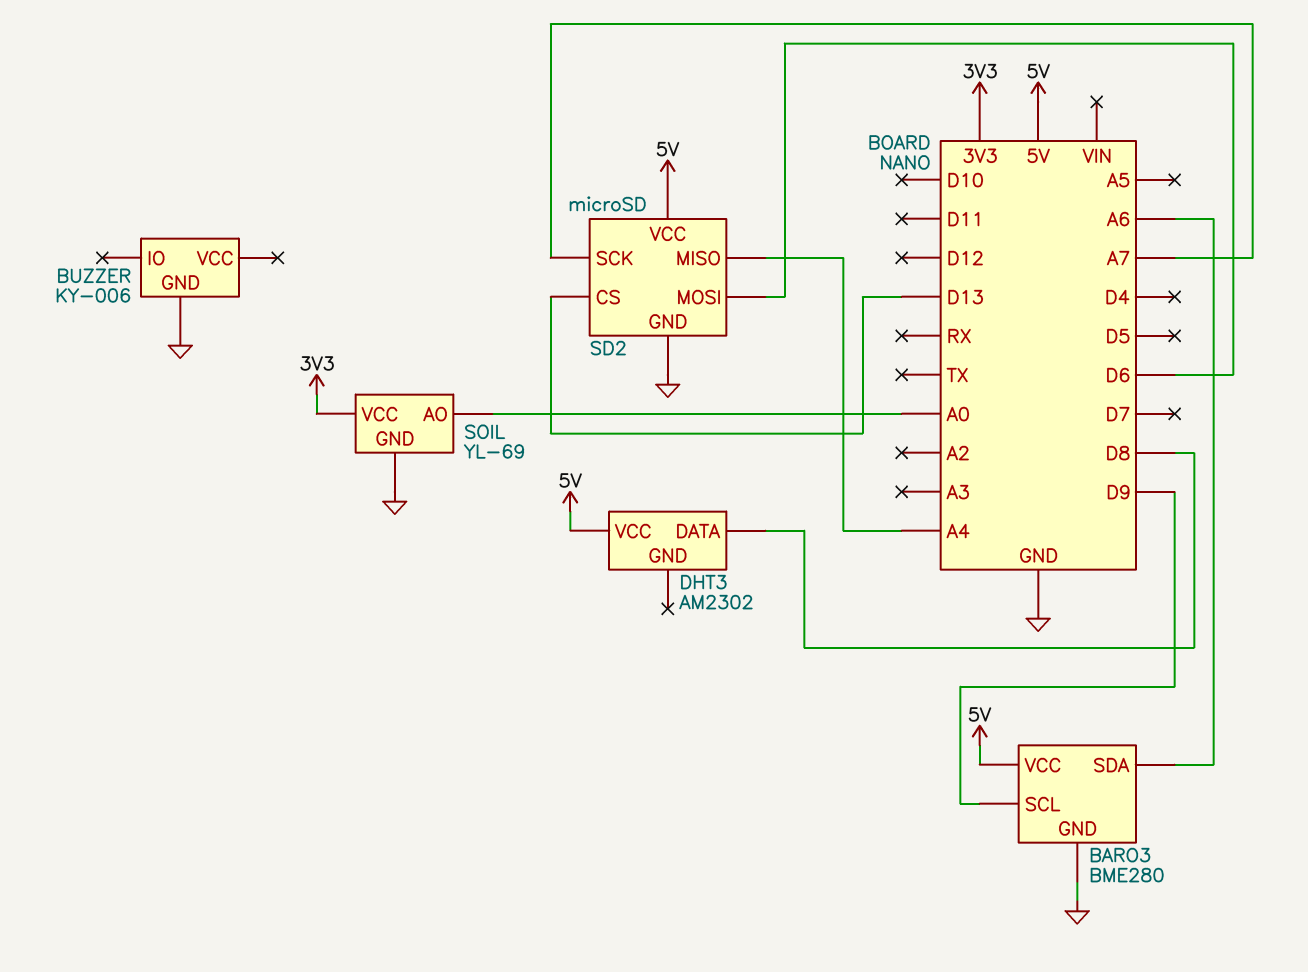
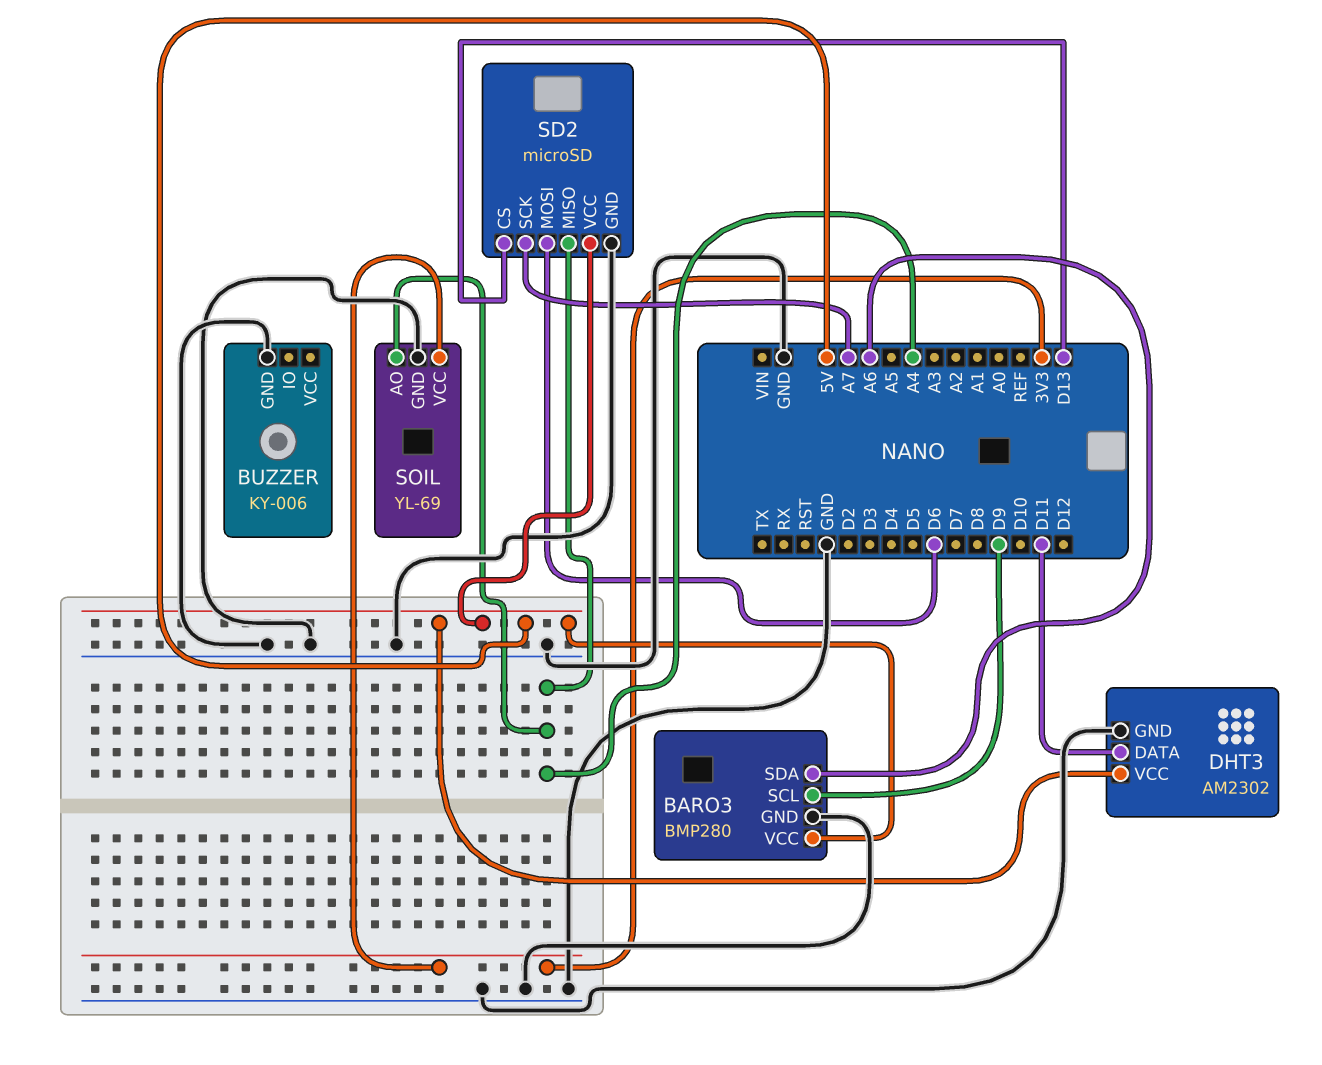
BARO3: BME280 -> BMP280
DHT3 pin DATA: D8 -> D11
DHT3 pin GND: none -> GND
SOIL pin AO: A0 -> A4

